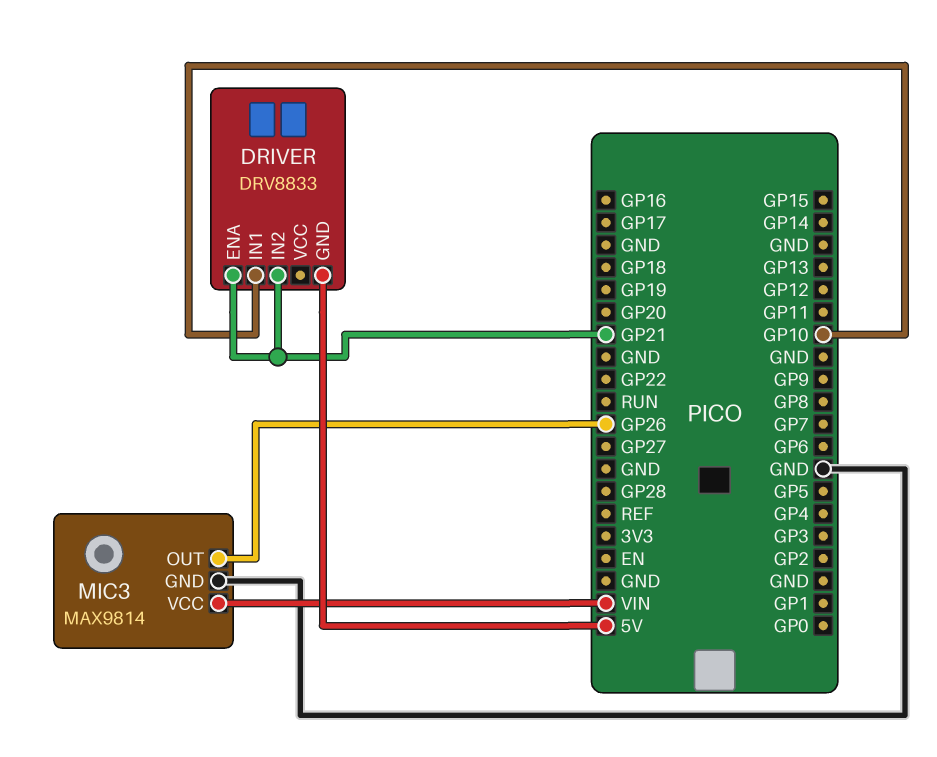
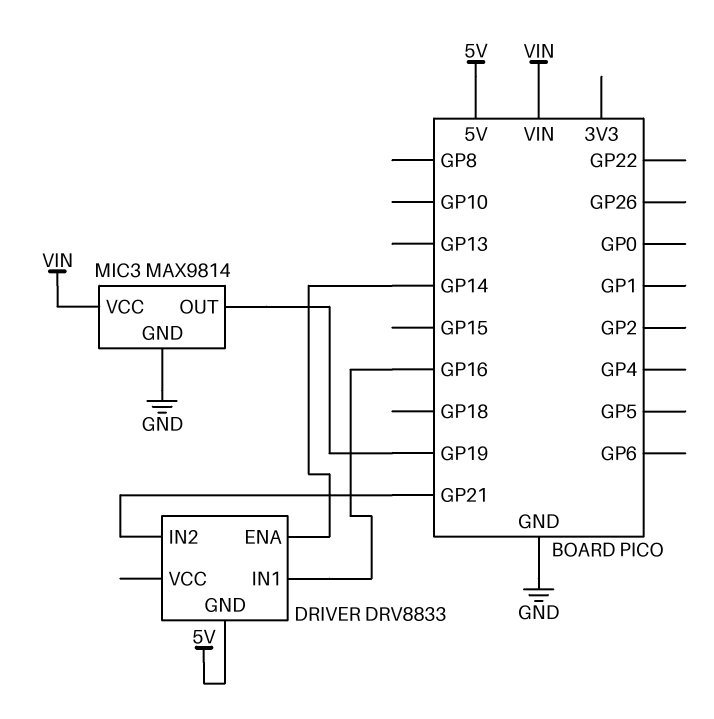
DRIVER pin ENA: GP21 -> GP14
DRIVER pin IN1: GP10 -> GP16
MIC3 pin OUT: GP26 -> GP19

